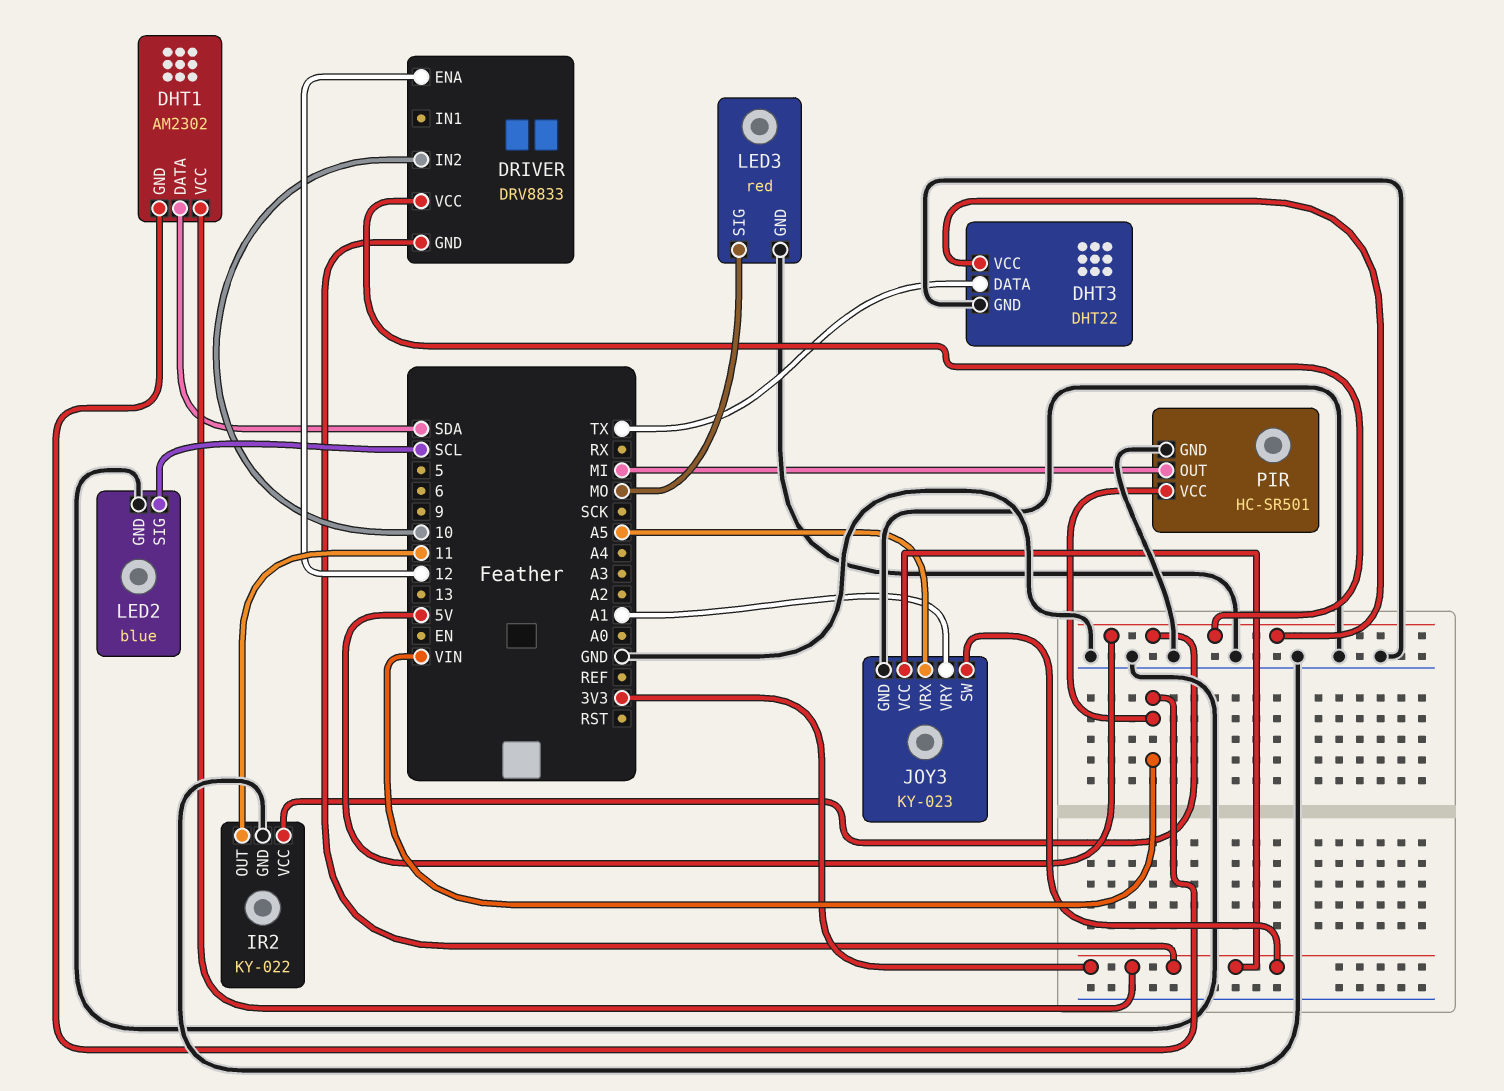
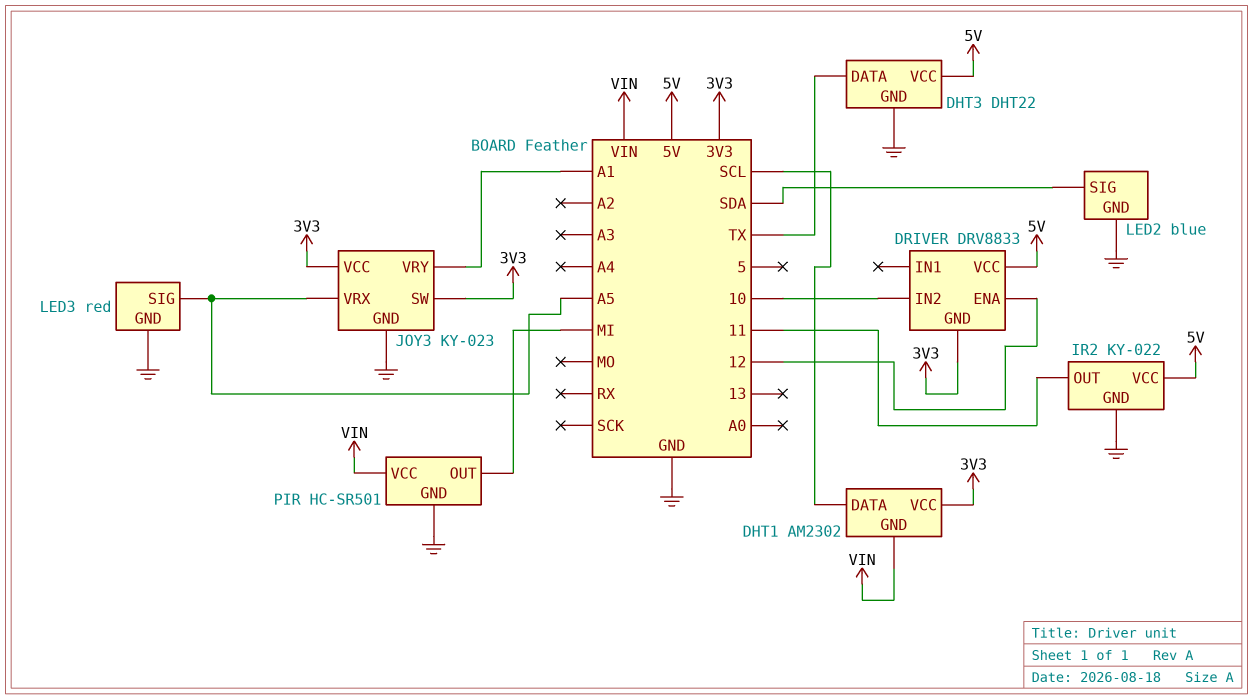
DHT1 pin DATA: SDA -> SCL
LED2 pin SIG: SCL -> SDA
LED3 pin SIG: MO -> A5

